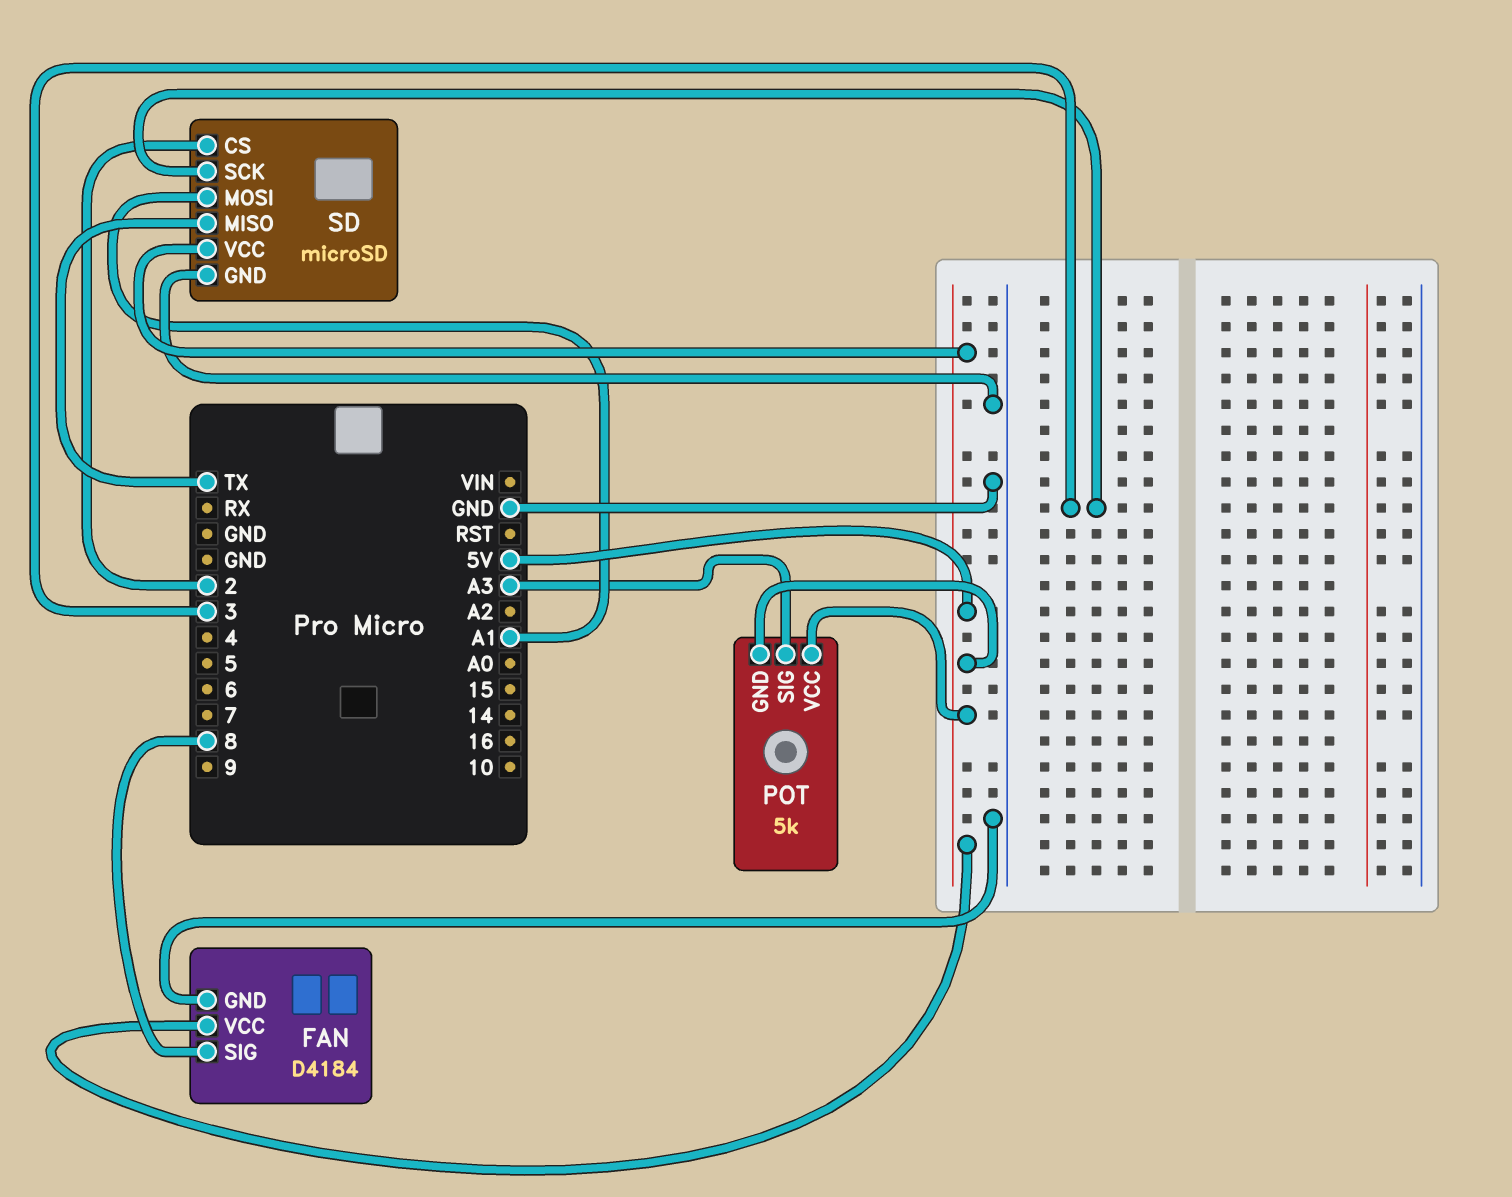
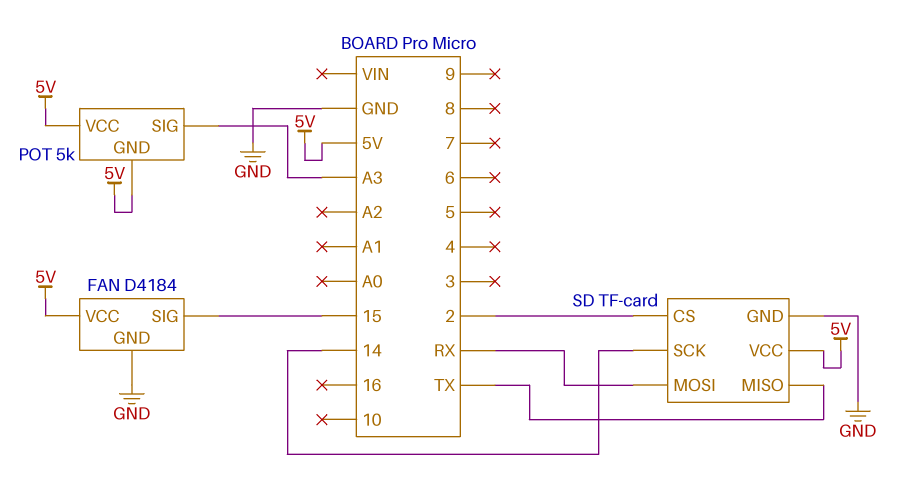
FAN pin SIG: 8 -> 15
SD: microSD -> TF-card
SD pin MOSI: A1 -> RX
SD pin SCK: 3 -> 14

